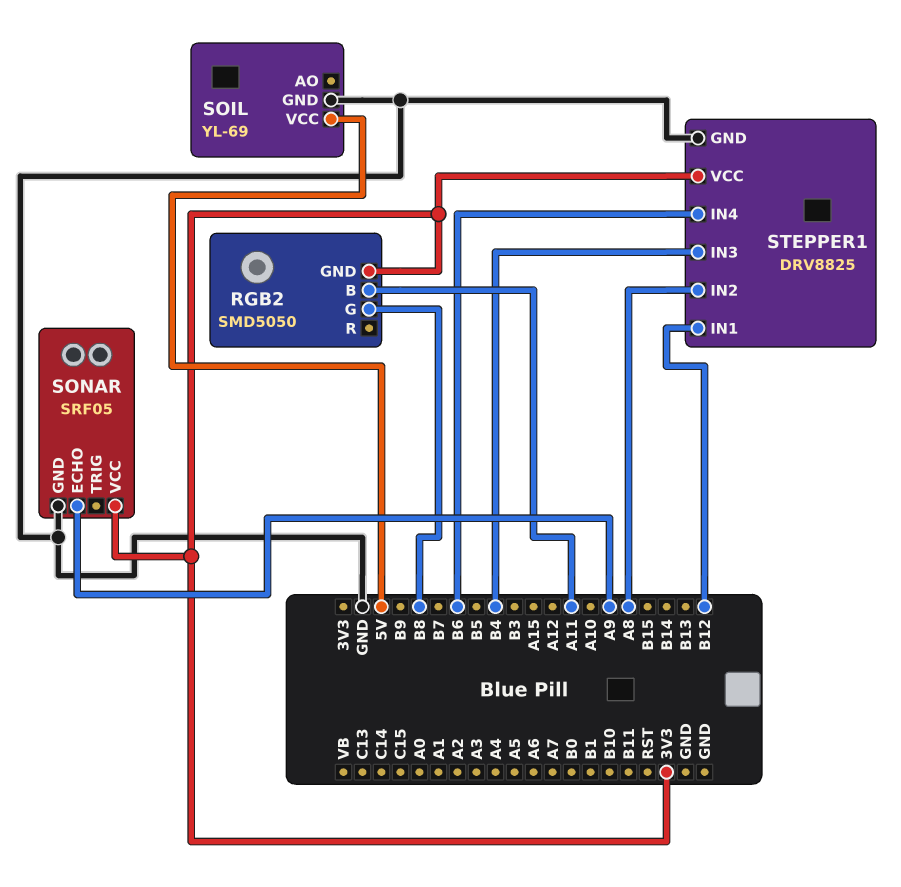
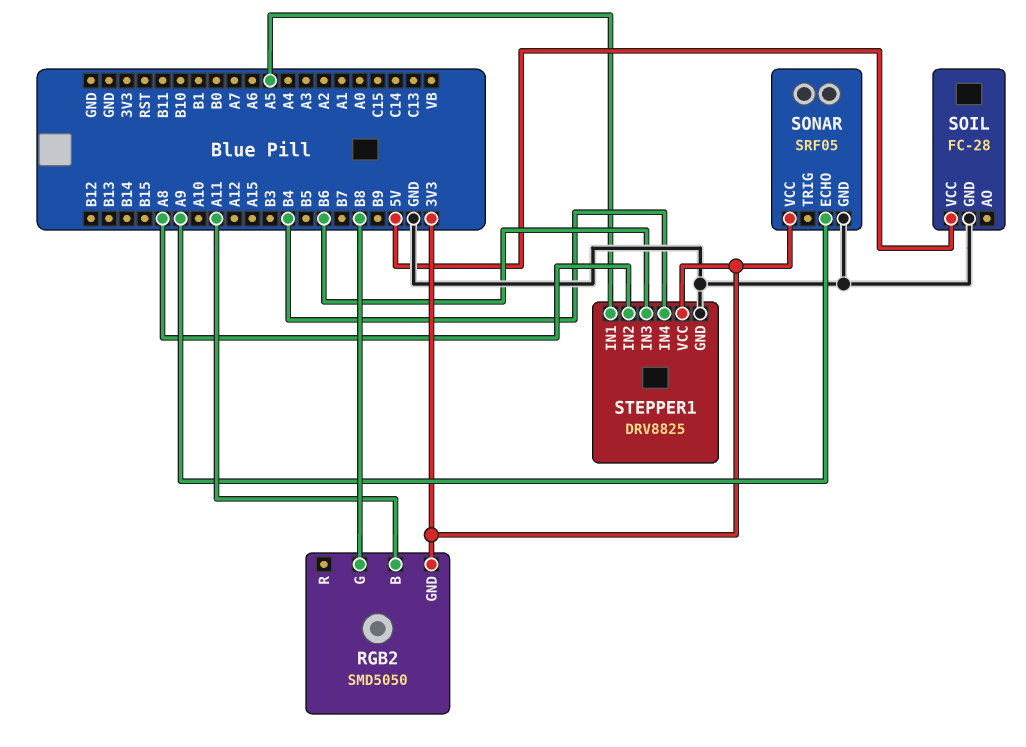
SOIL: YL-69 -> FC-28
STEPPER1 pin IN1: B12 -> A5
STEPPER1 pin IN3: B4 -> B6
STEPPER1 pin IN4: B6 -> B4

